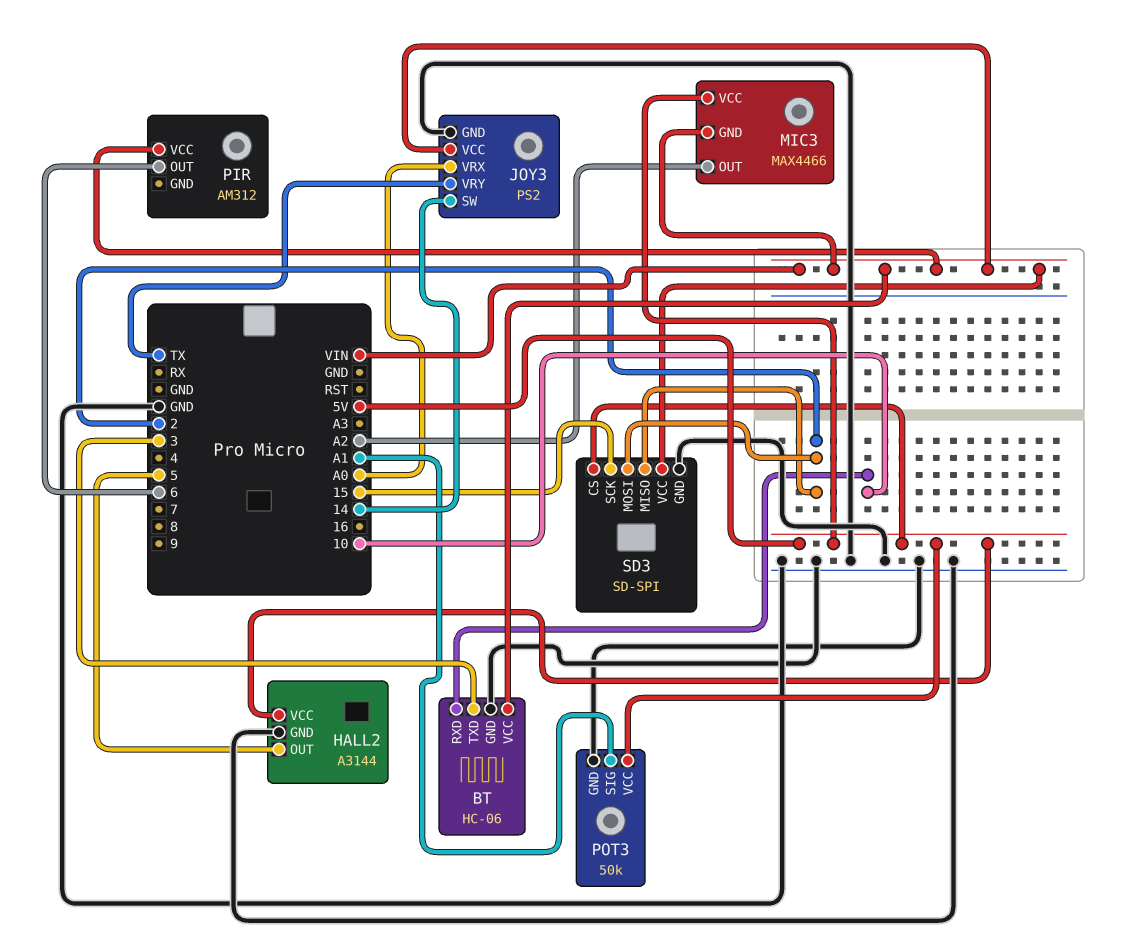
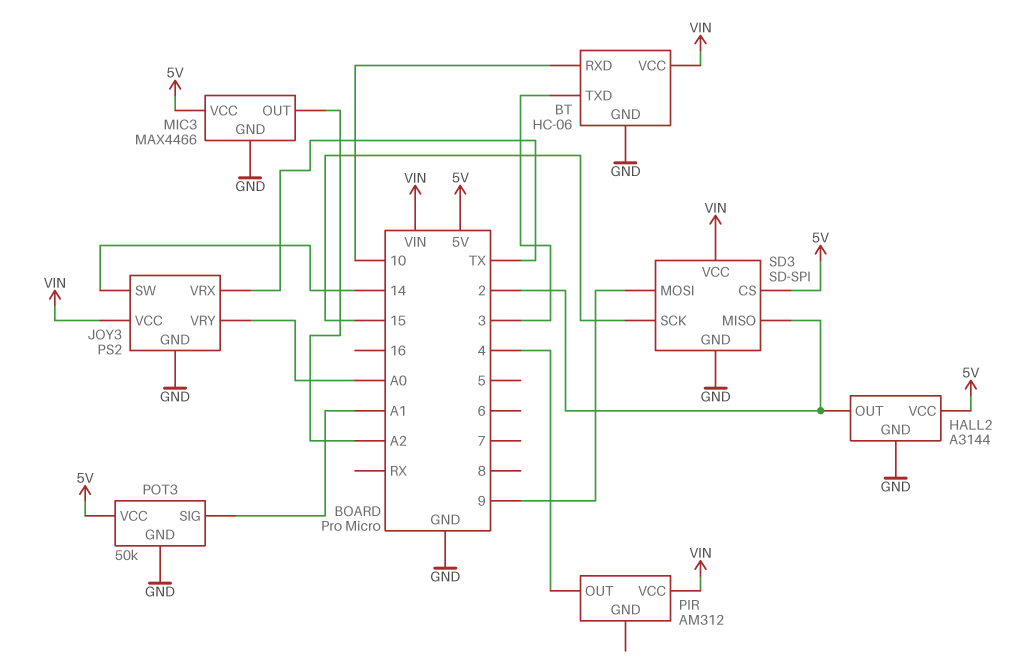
HALL2 pin OUT: 5 -> 2
JOY3 pin VRX: A0 -> TX
JOY3 pin VRY: TX -> A0
MIC3 pin GND: VIN -> GND
PIR pin OUT: 6 -> 4
SD3 pin MOSI: 2 -> 9

